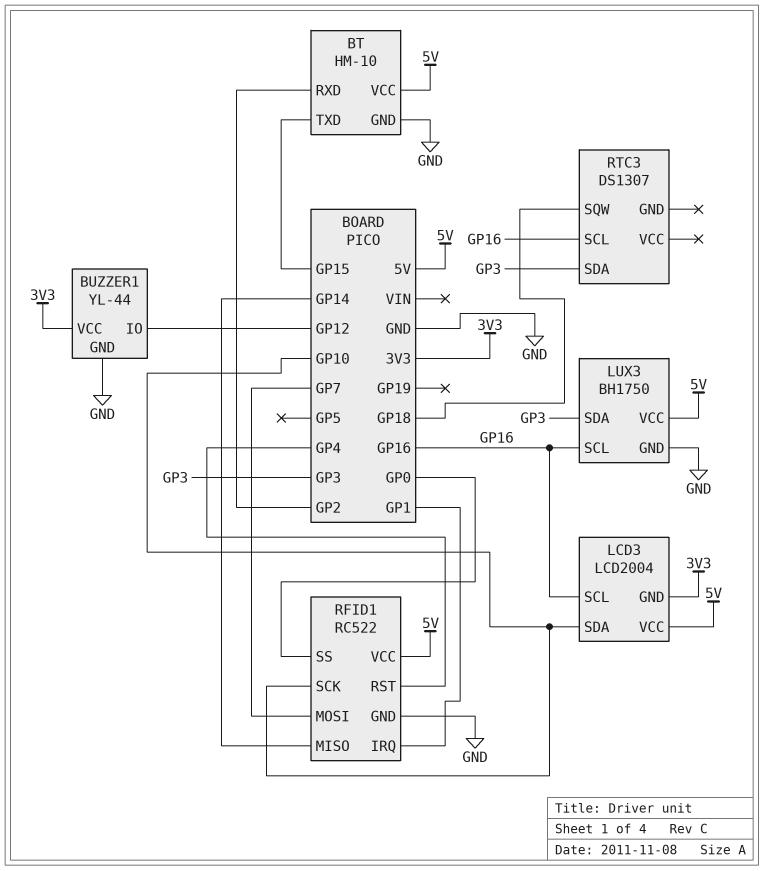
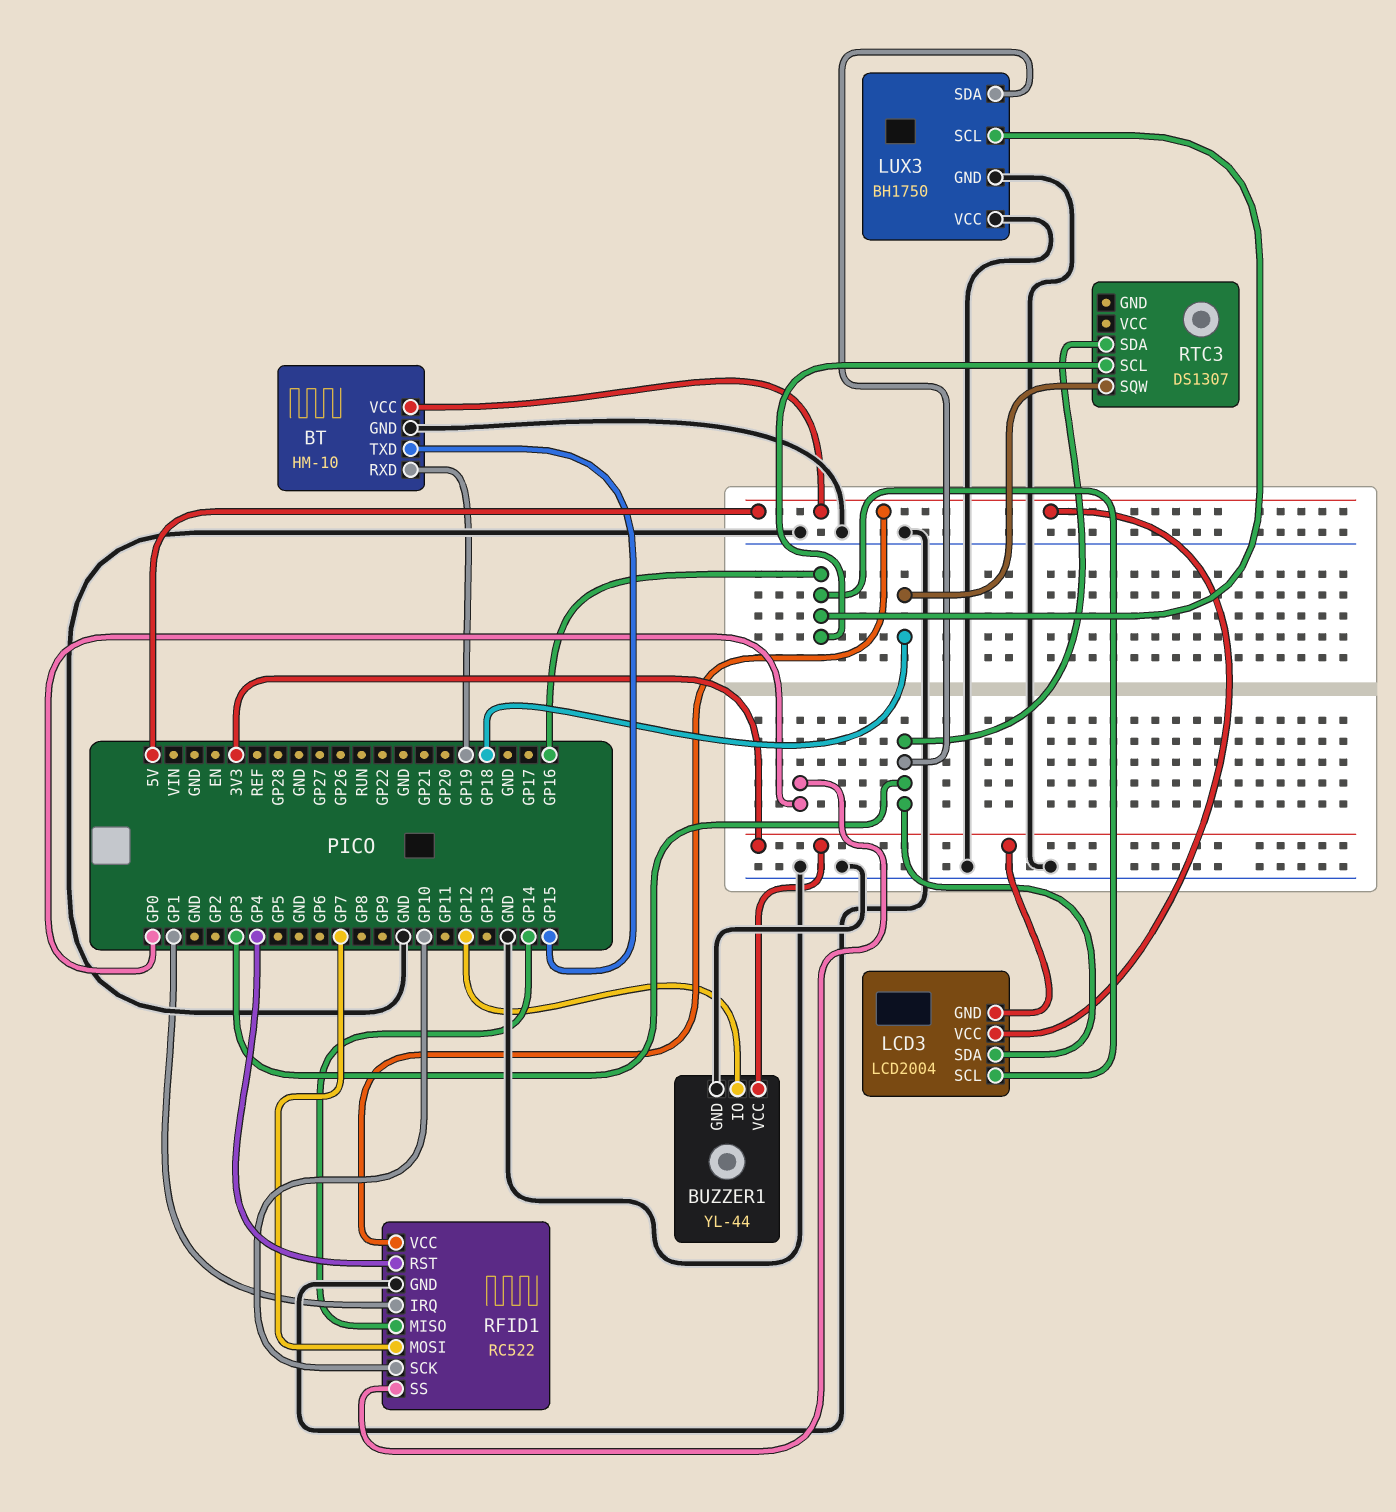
BT pin RXD: GP2 -> GP19
LCD3 pin SDA: GP10 -> GP3
LUX3 pin VCC: 5V -> GND

